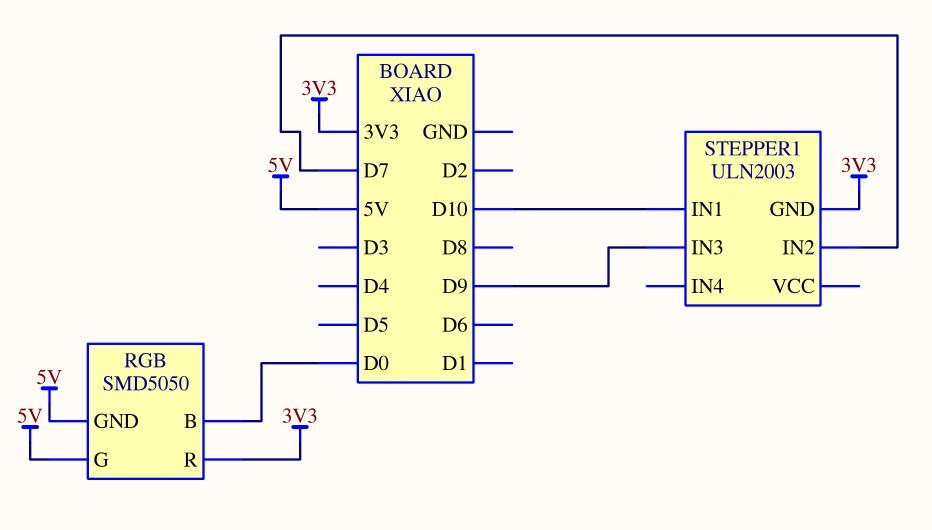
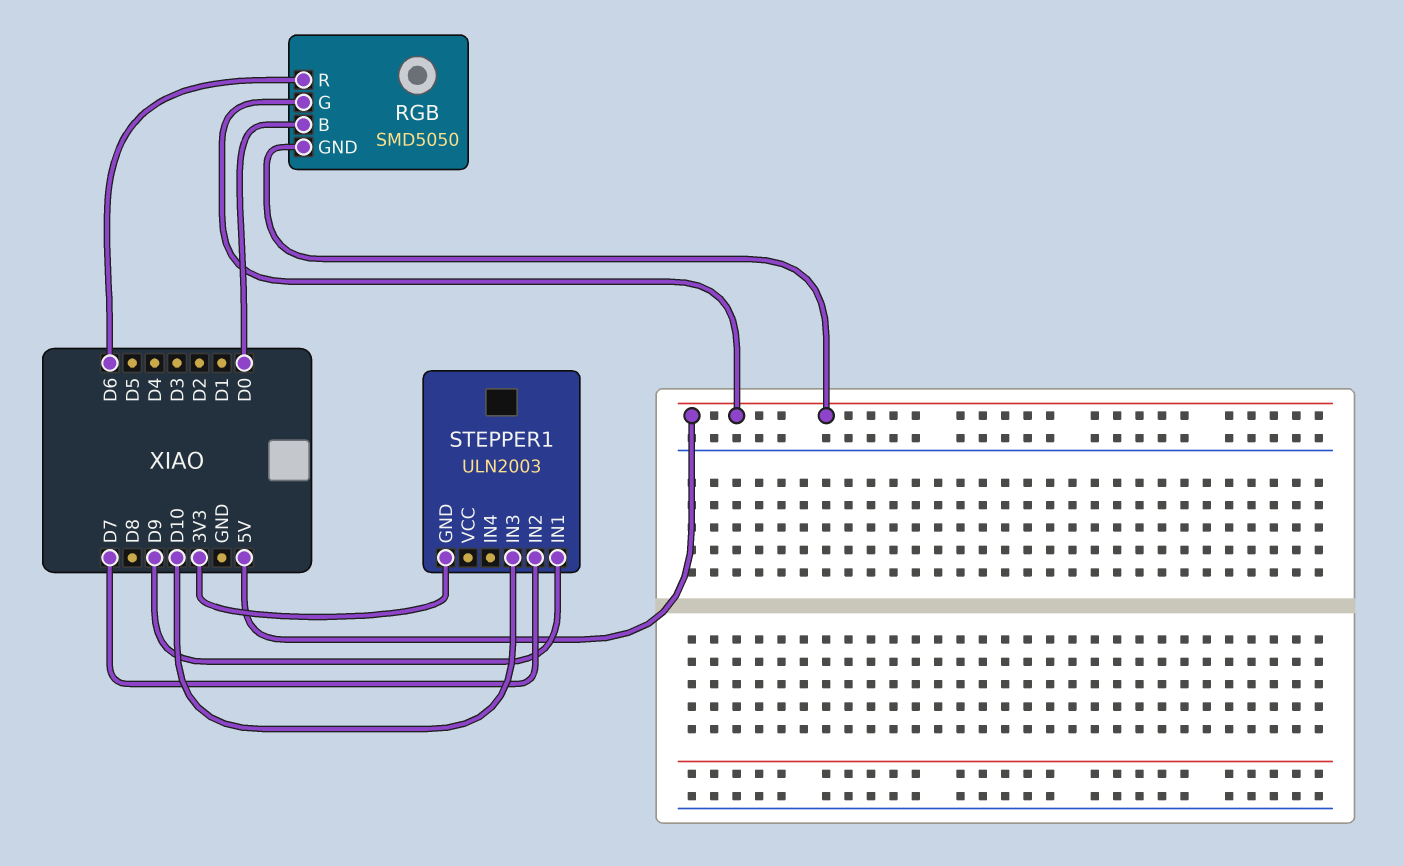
RGB pin R: 3V3 -> D6
STEPPER1 pin IN1: D10 -> D9
STEPPER1 pin IN3: D9 -> D10

